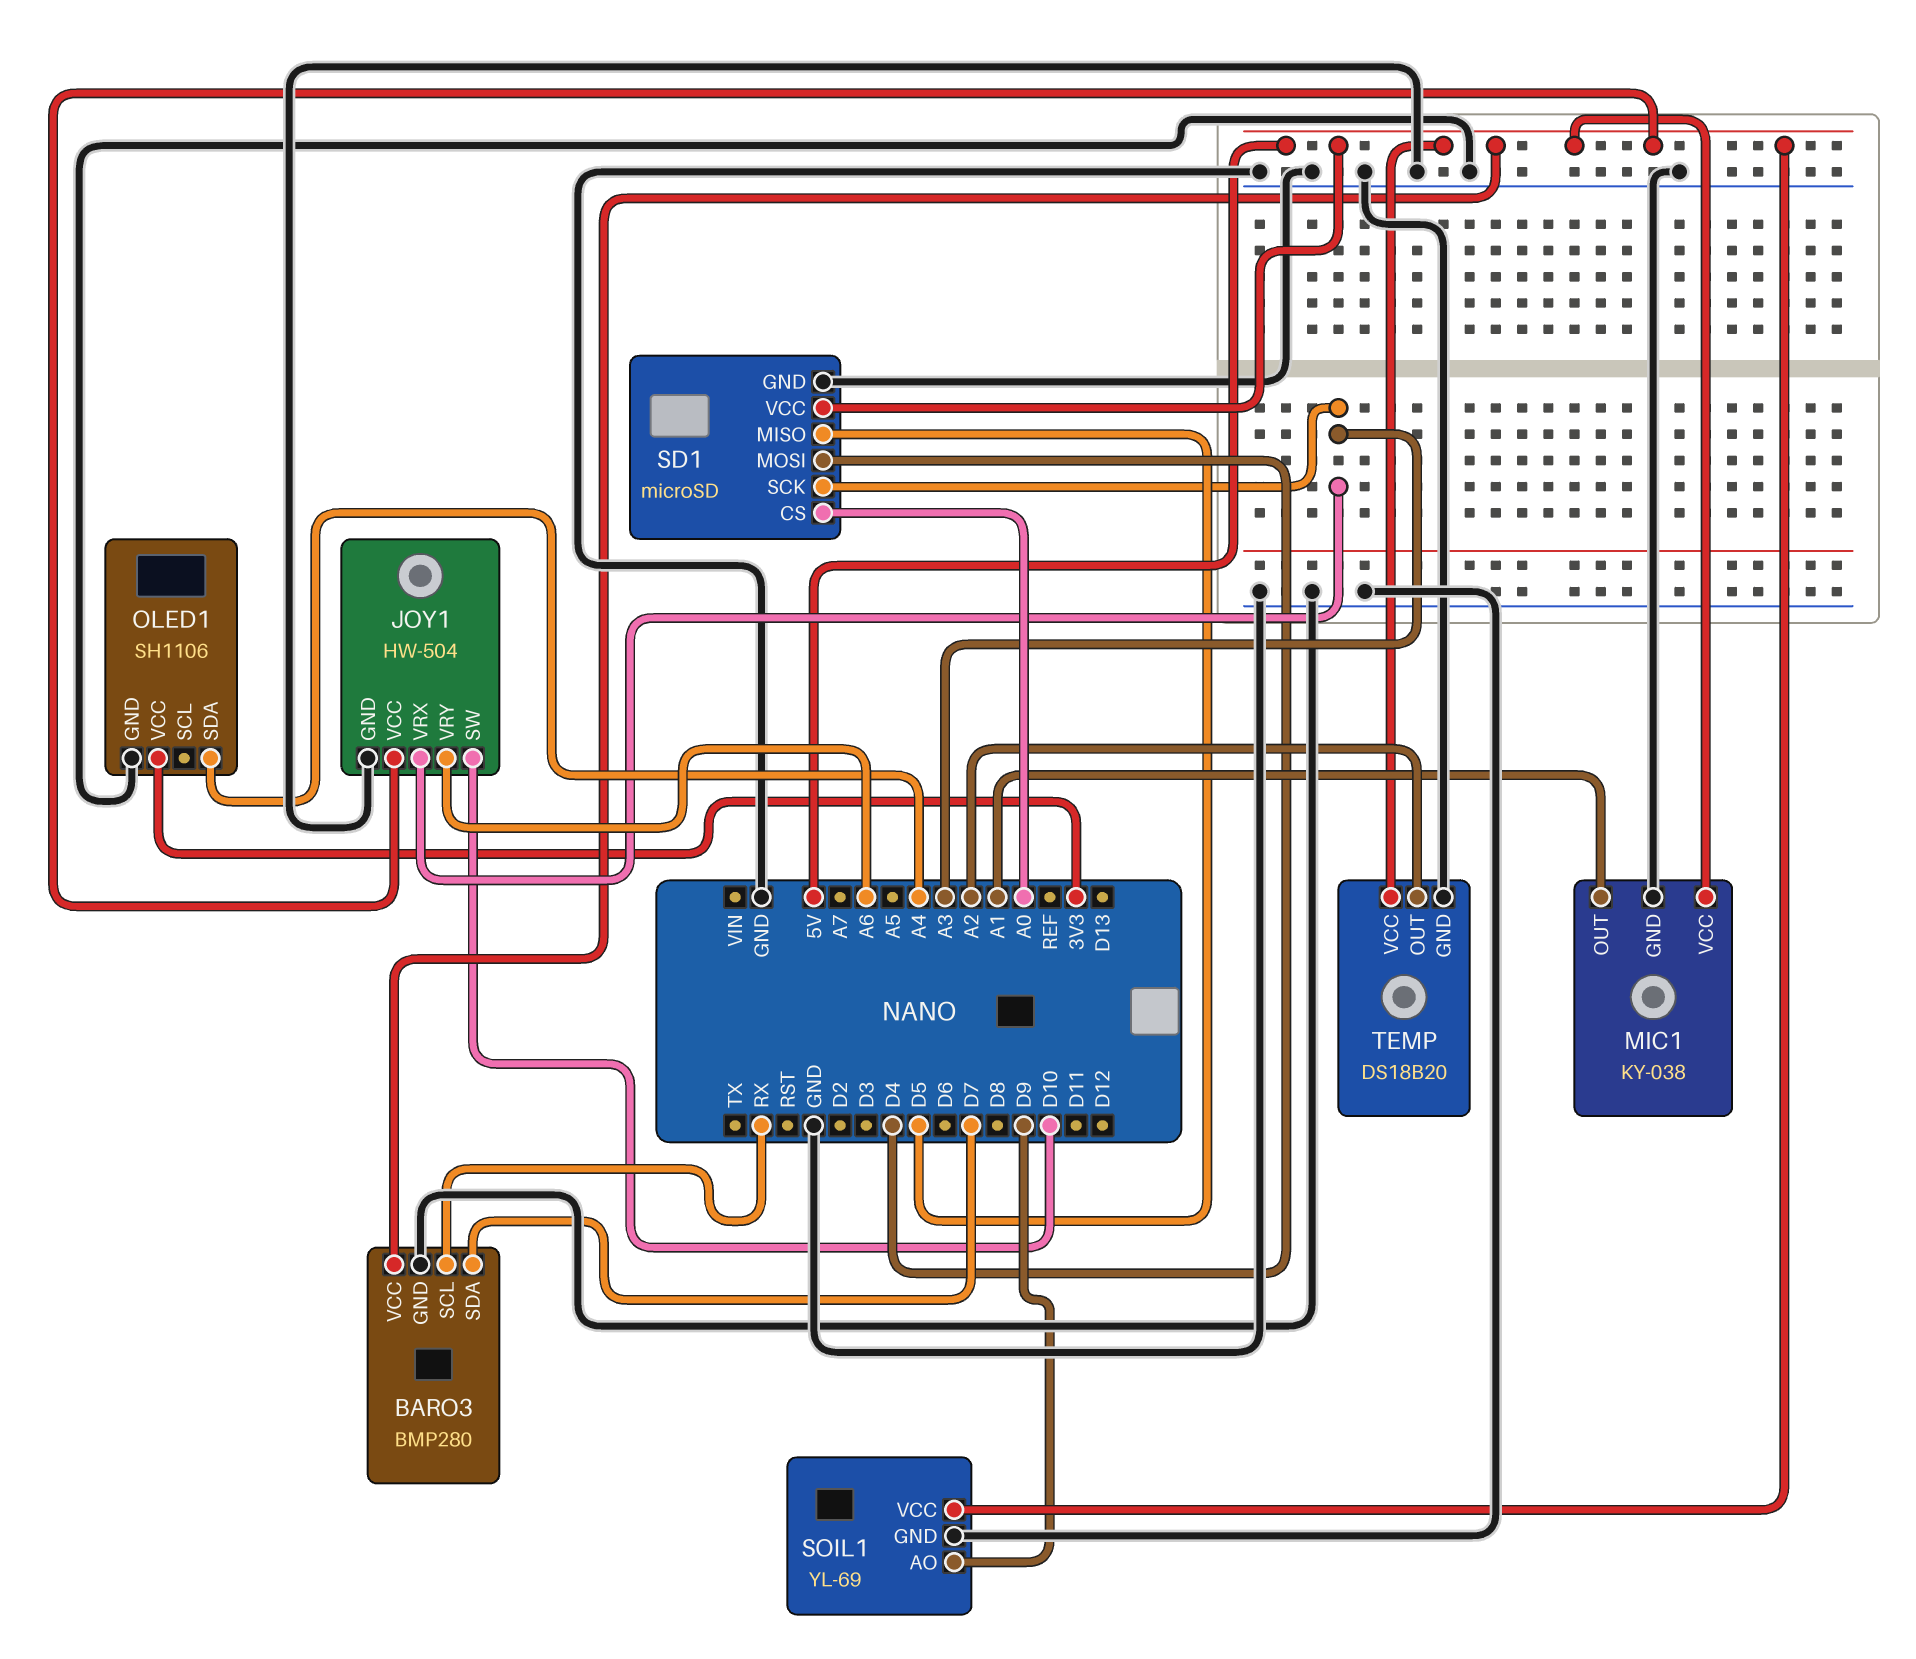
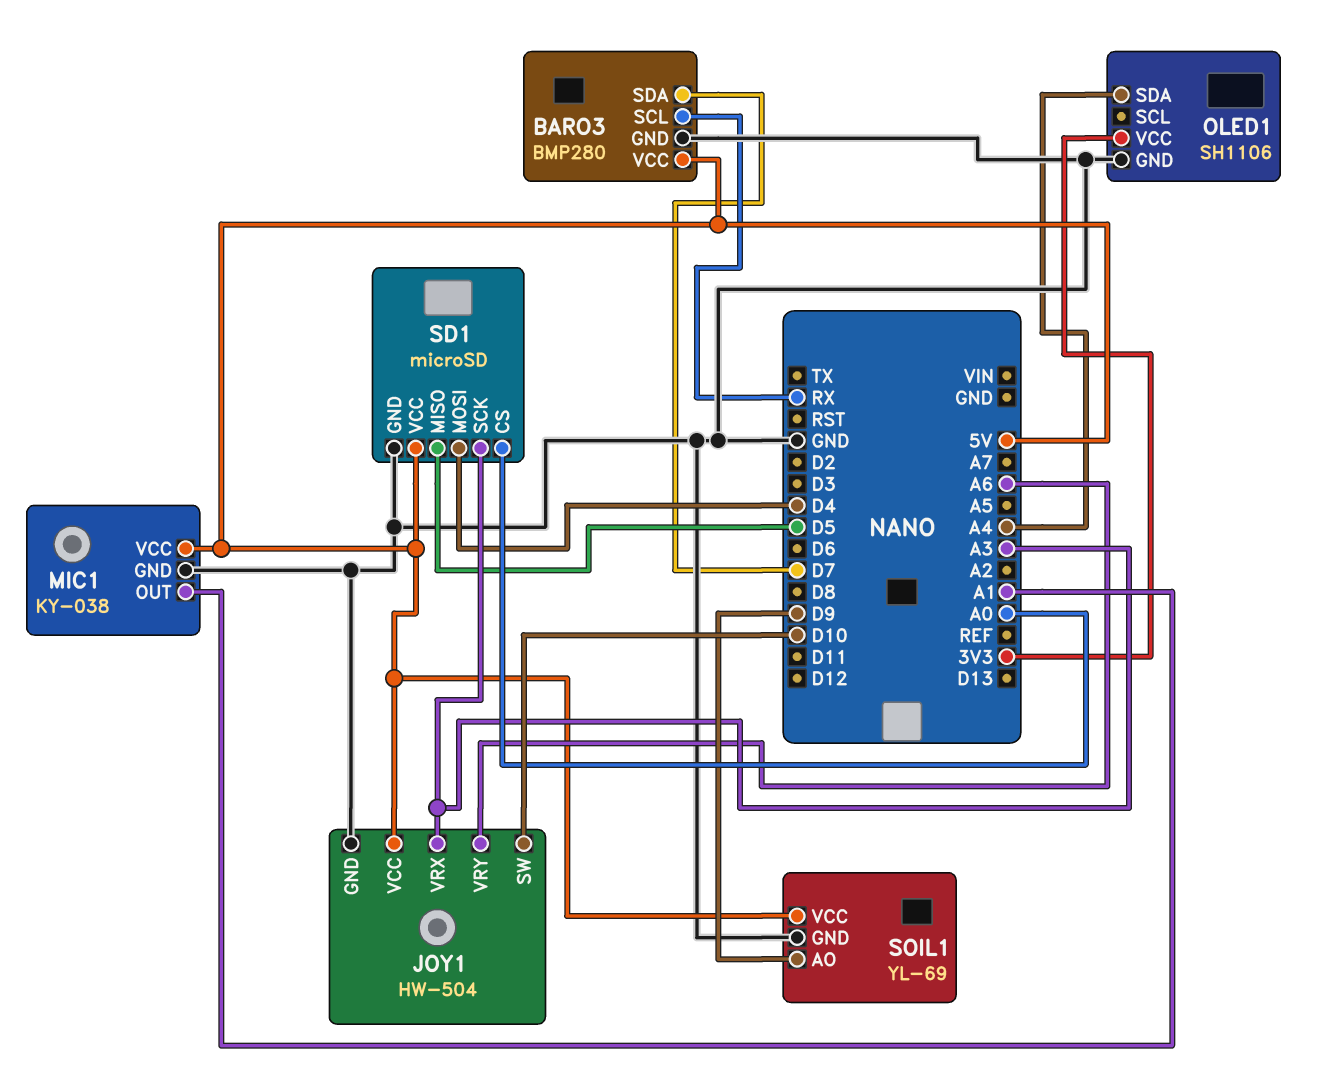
TEMP: DS18B20 -> none
TEMP pin GND: GND -> none
TEMP pin OUT: A2 -> none
TEMP pin VCC: 5V -> none

